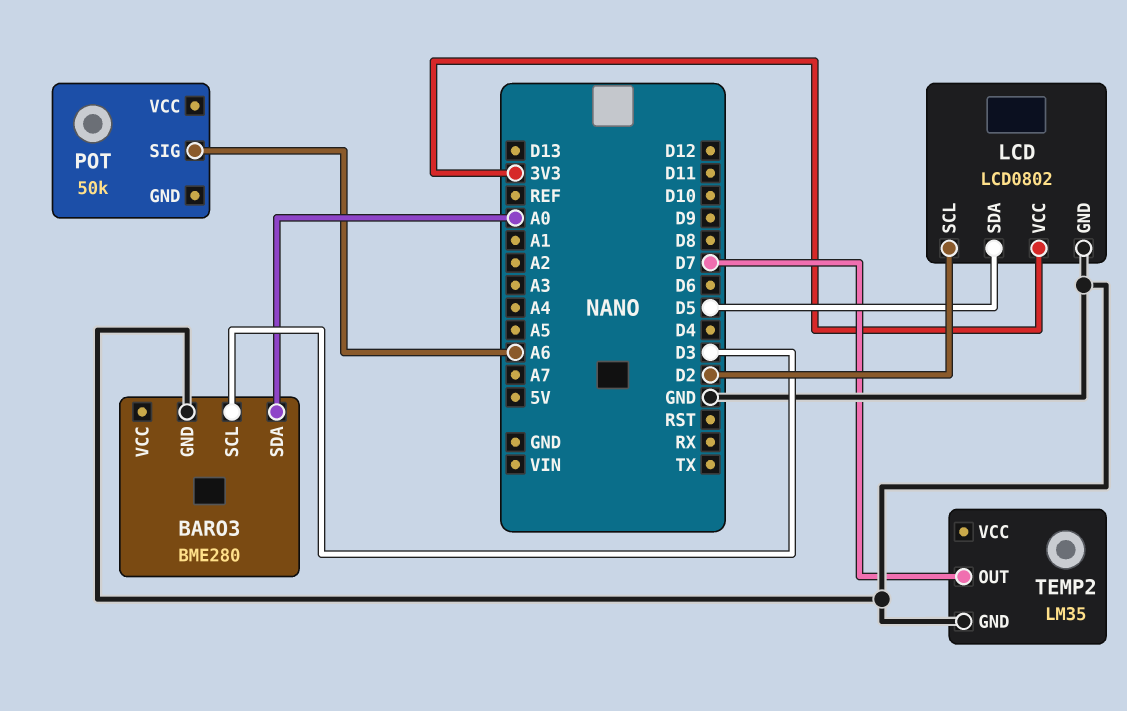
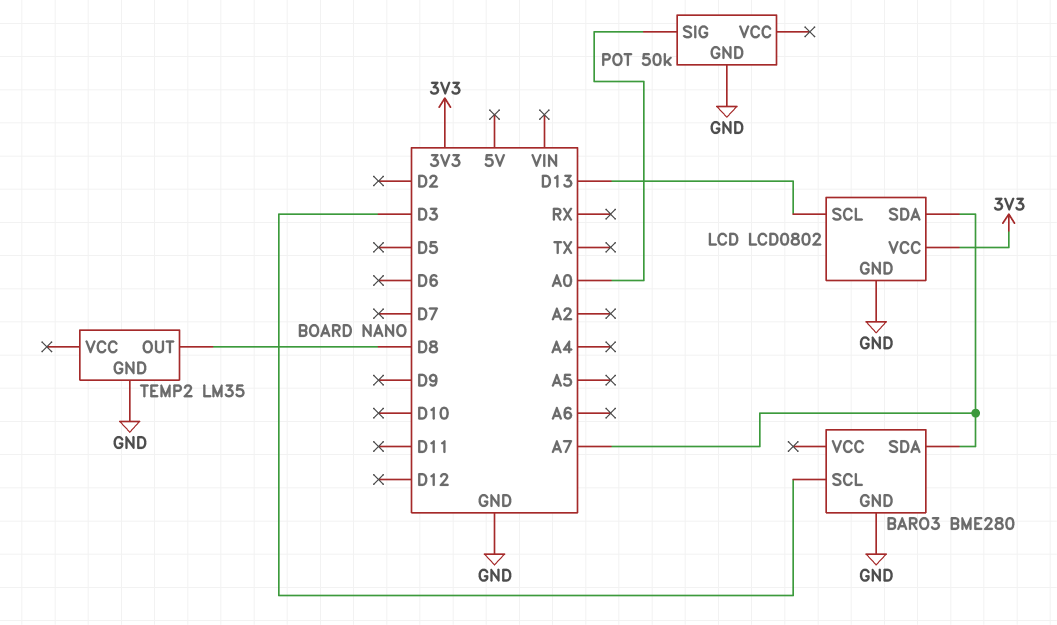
BARO3 pin SDA: A0 -> A7
LCD pin SCL: D2 -> D13
LCD pin SDA: D5 -> A7
POT pin GND: none -> GND
POT pin SIG: A6 -> A0
TEMP2 pin OUT: D7 -> D8

